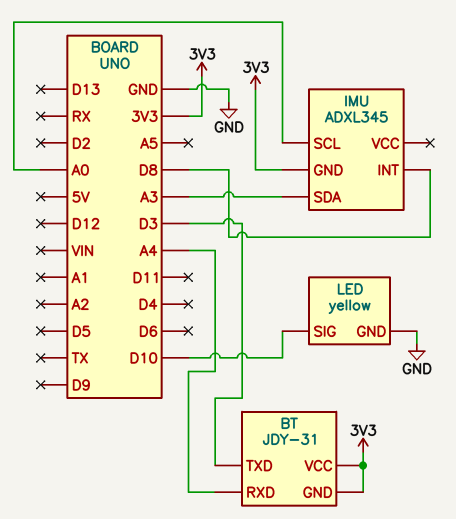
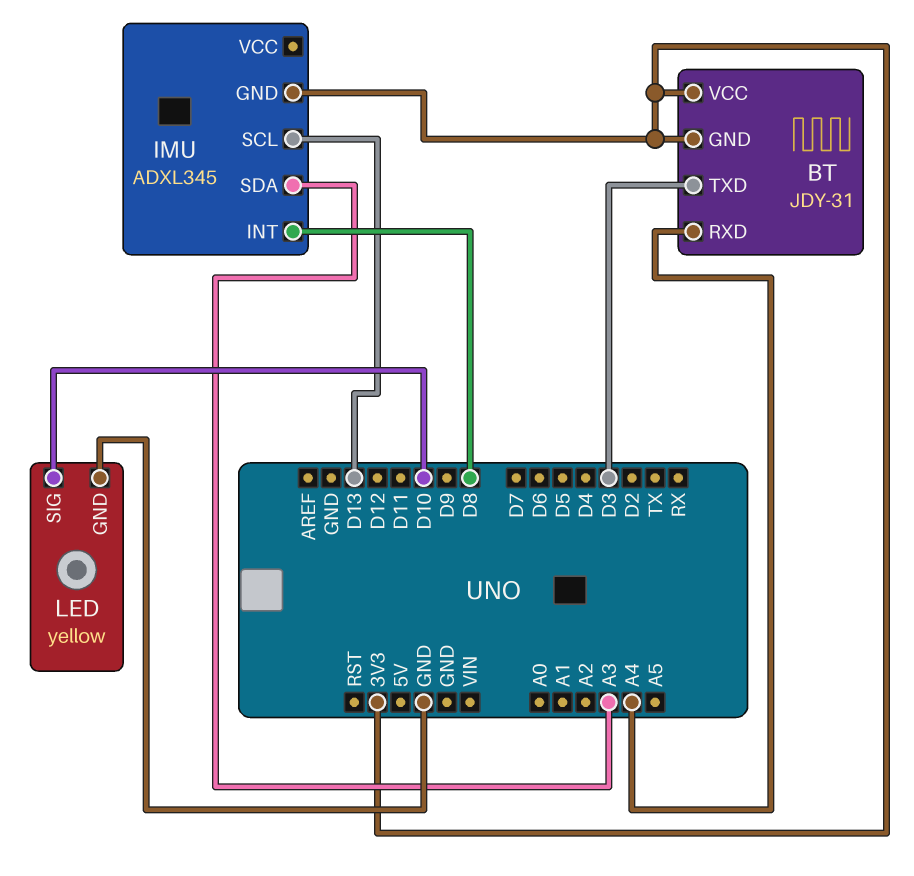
IMU pin SCL: A0 -> D13

